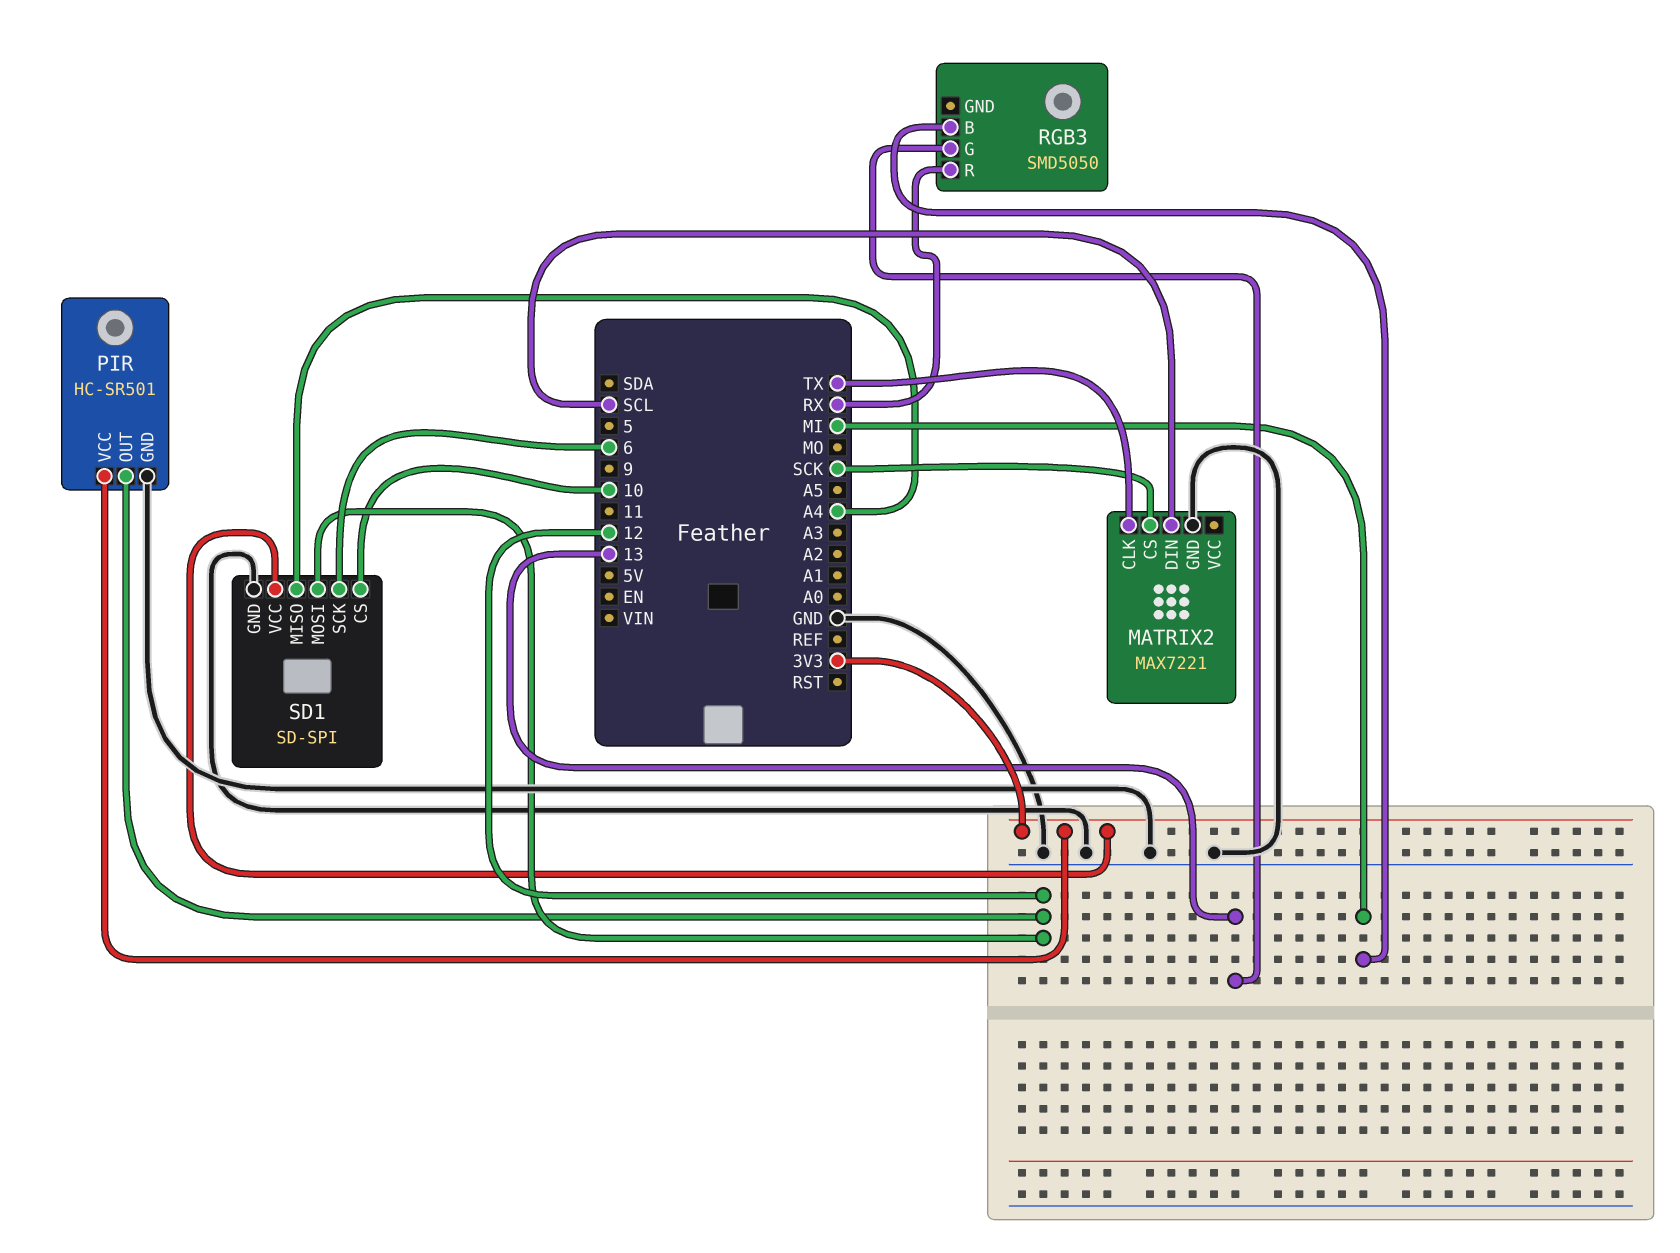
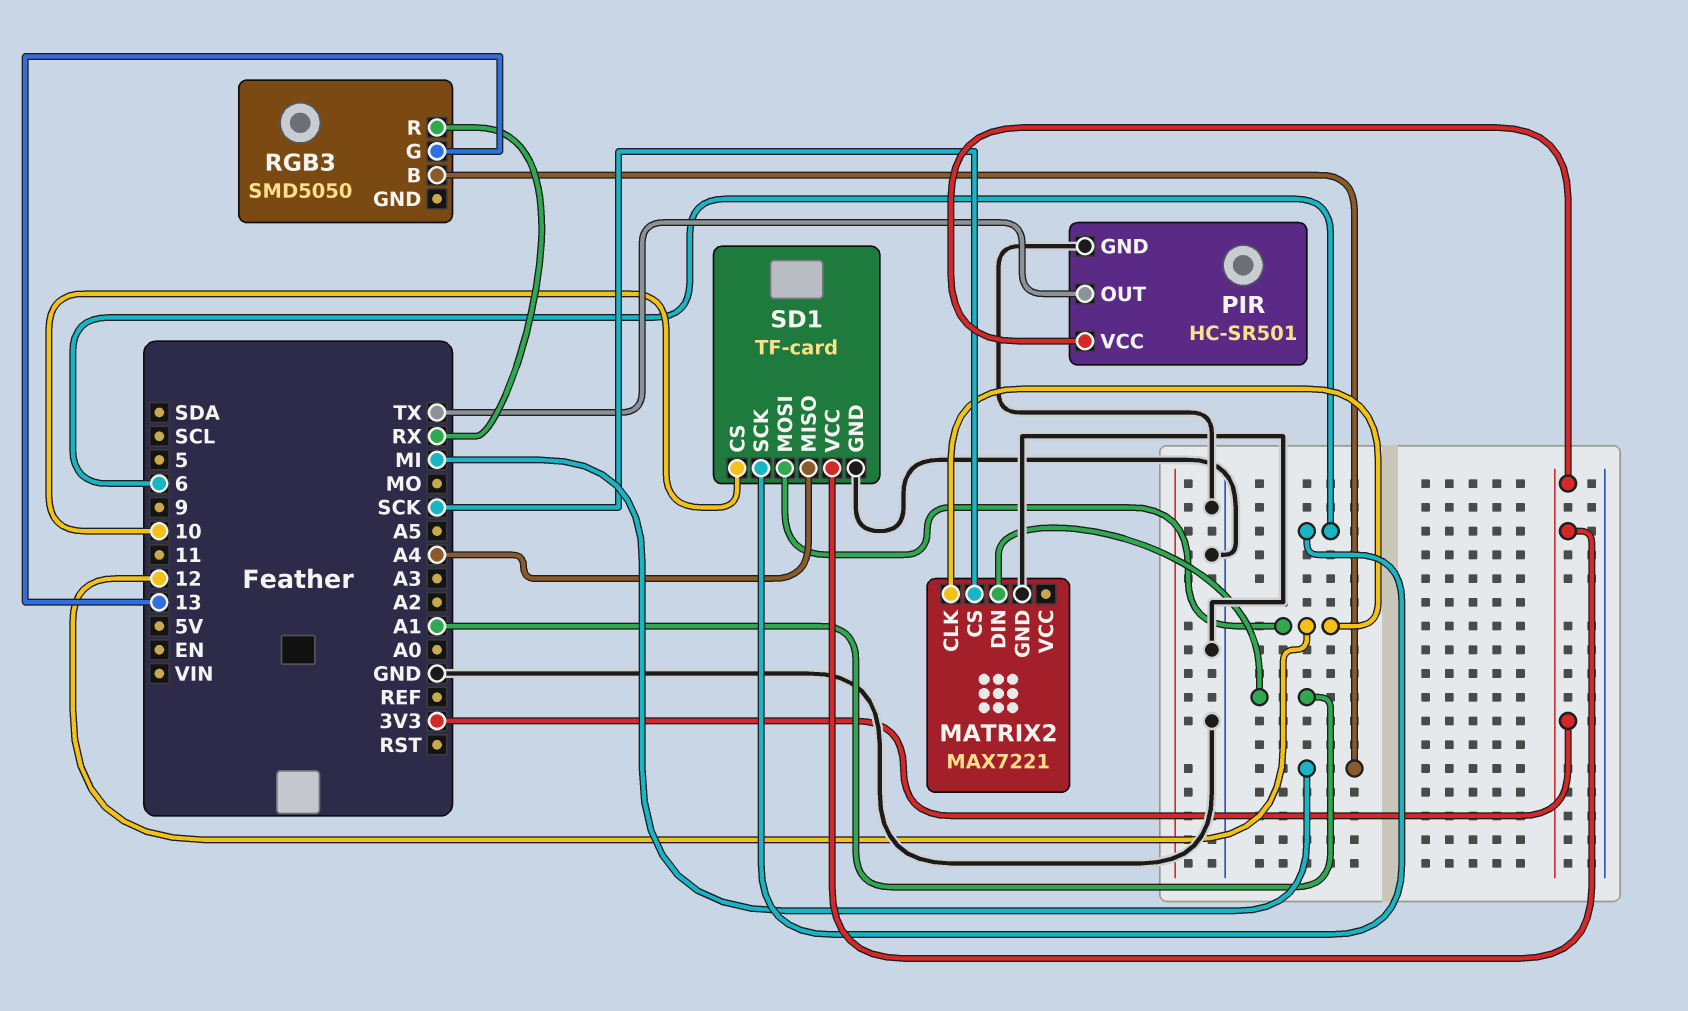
MATRIX2 pin CLK: TX -> 12
MATRIX2 pin DIN: SCL -> A1
PIR pin OUT: 12 -> TX
SD1: SD-SPI -> TF-card

